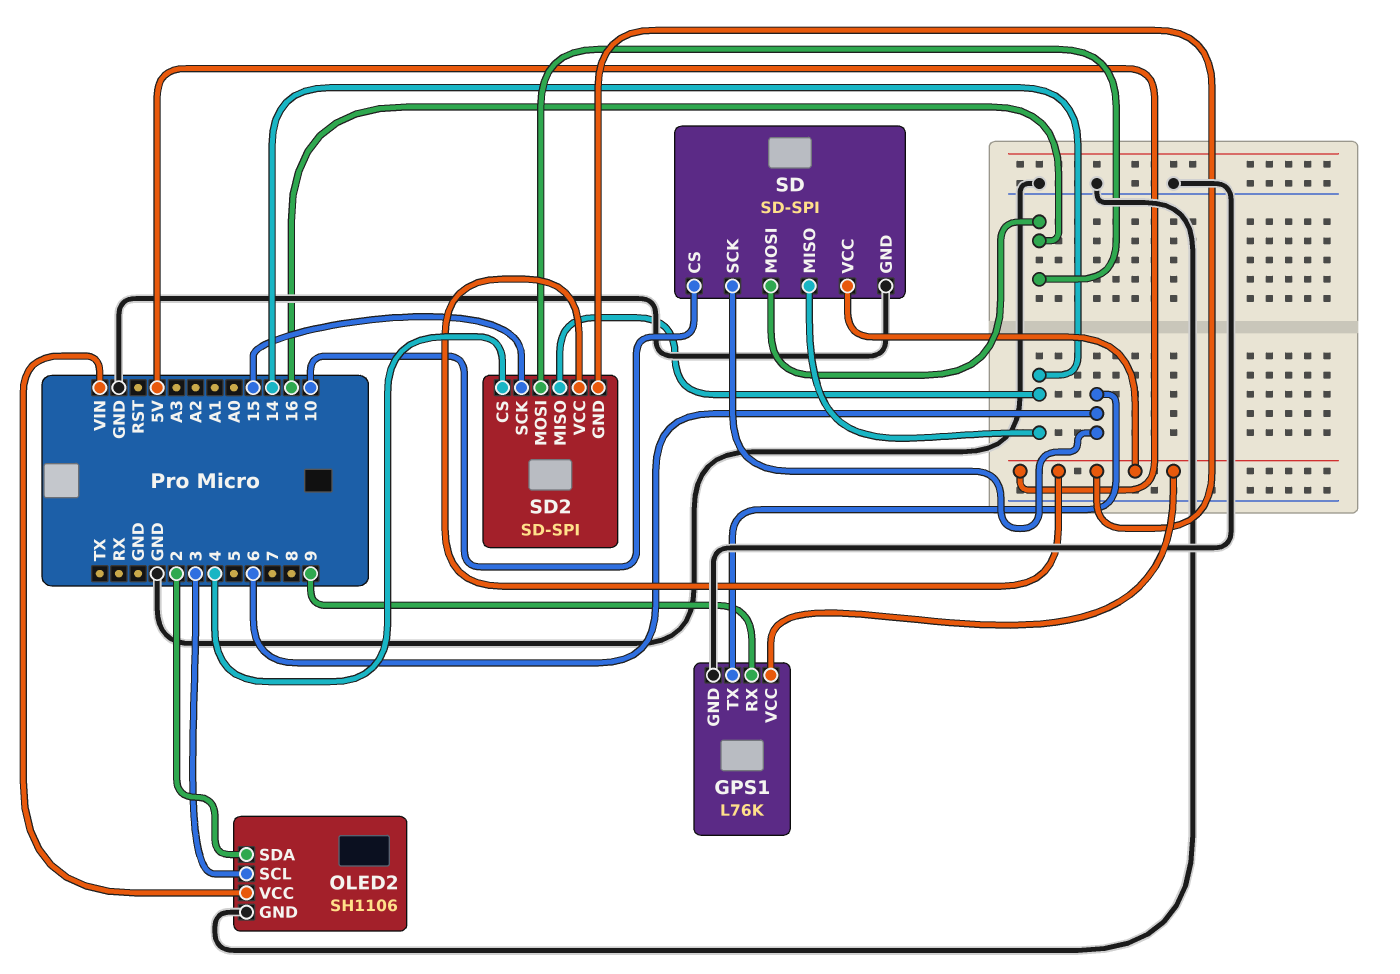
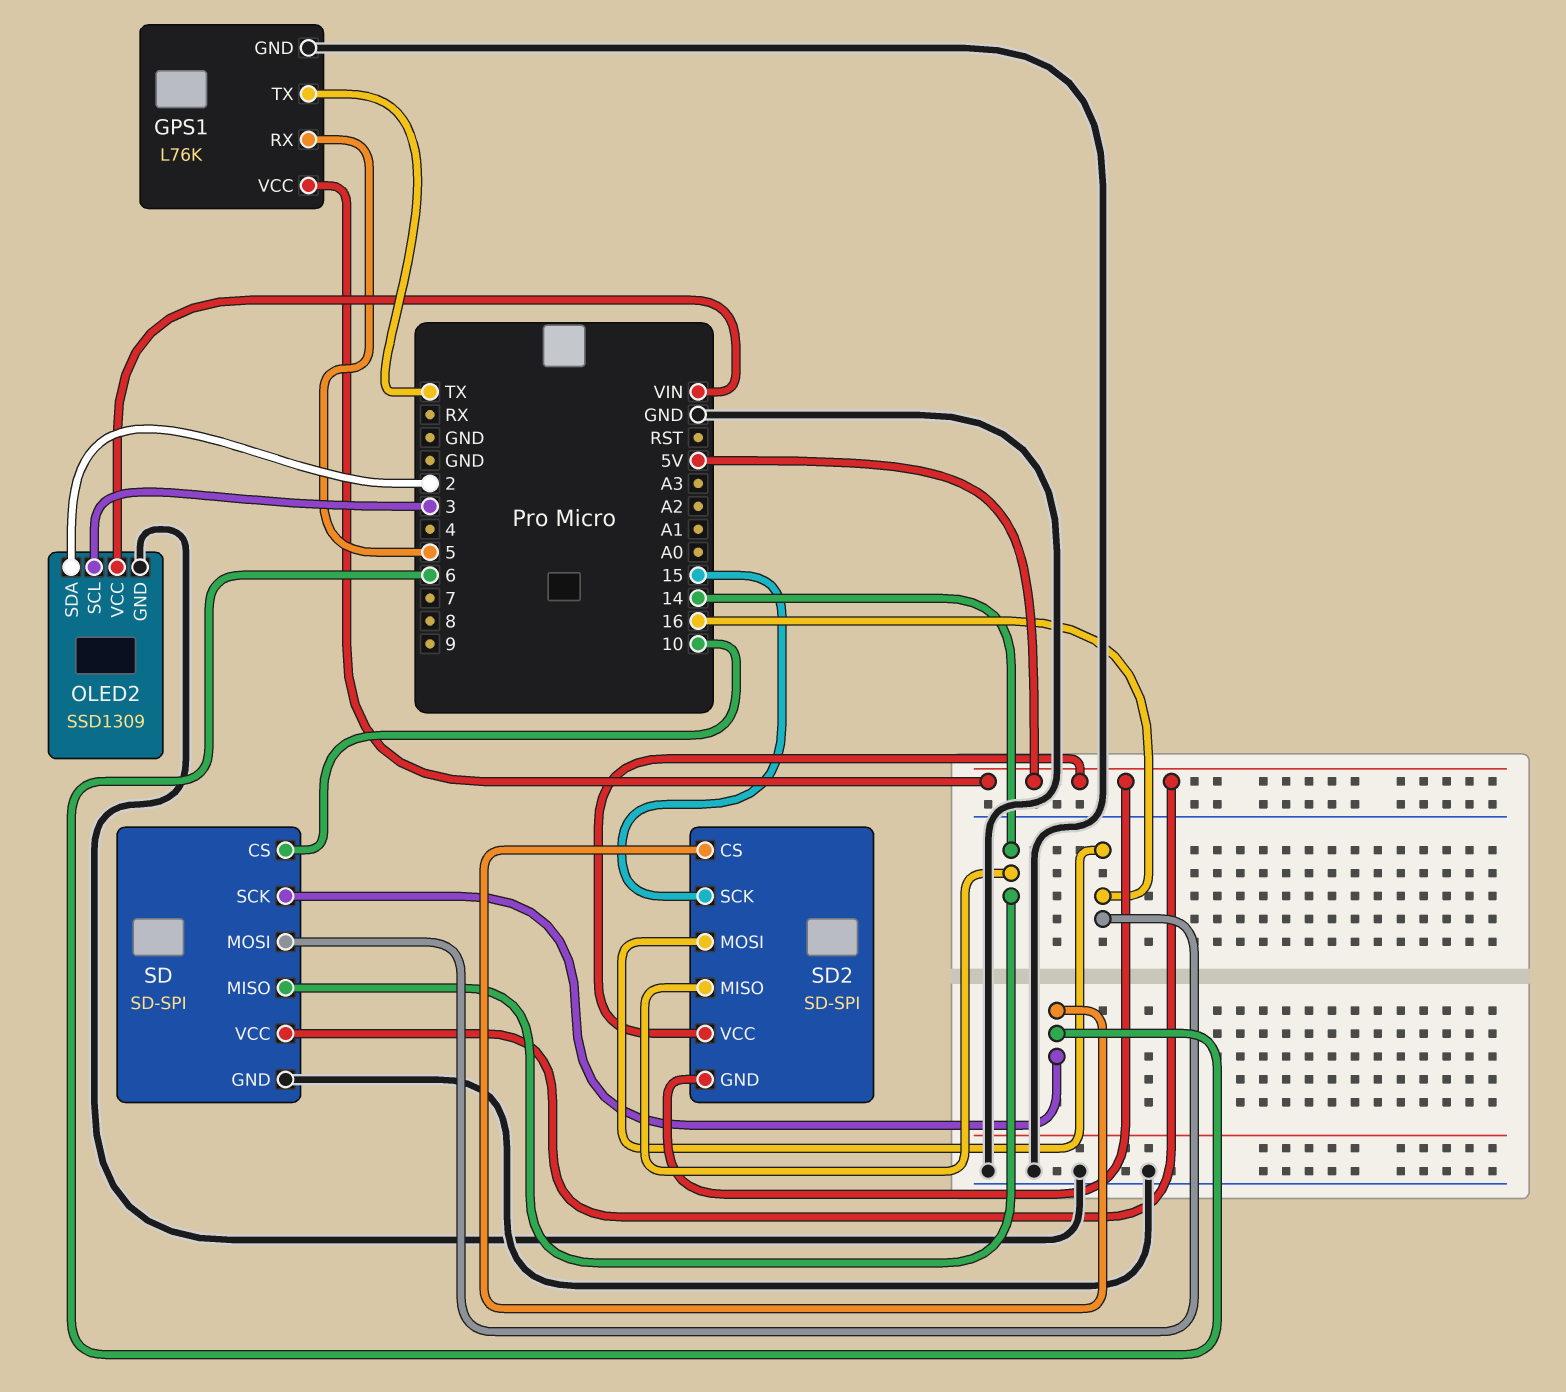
GPS1 pin RX: 9 -> 5
GPS1 pin TX: 6 -> TX
OLED2: SH1106 -> SSD1309
SD2 pin CS: 4 -> 6

